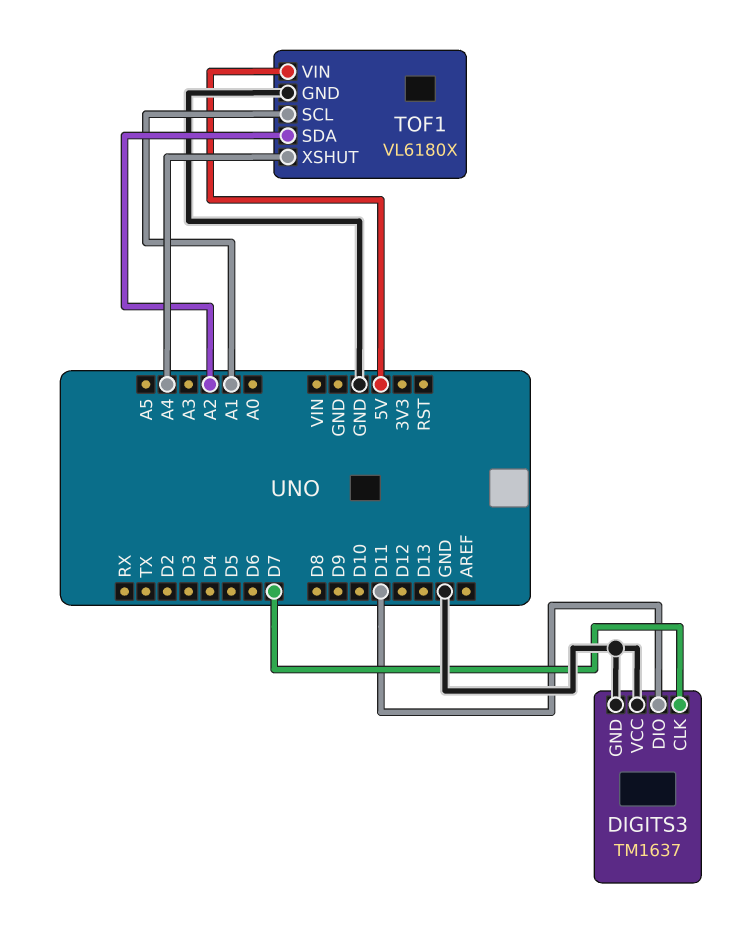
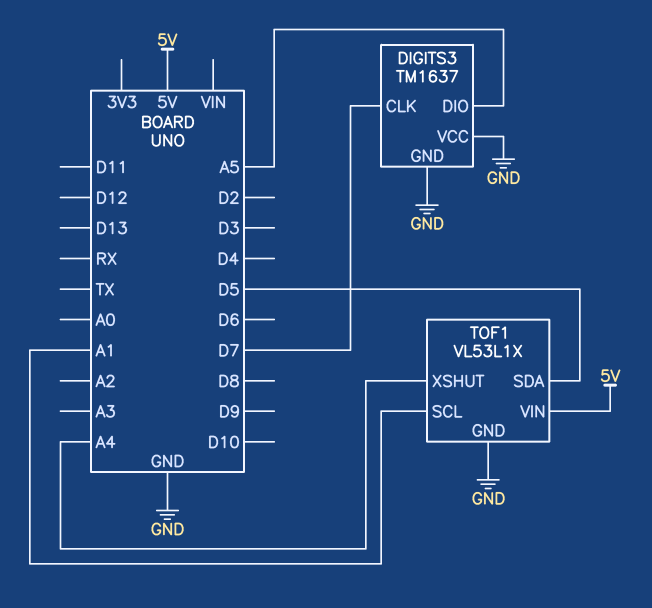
DIGITS3 pin DIO: D11 -> A5
TOF1: VL6180X -> VL53L1X
TOF1 pin SDA: A2 -> D5

